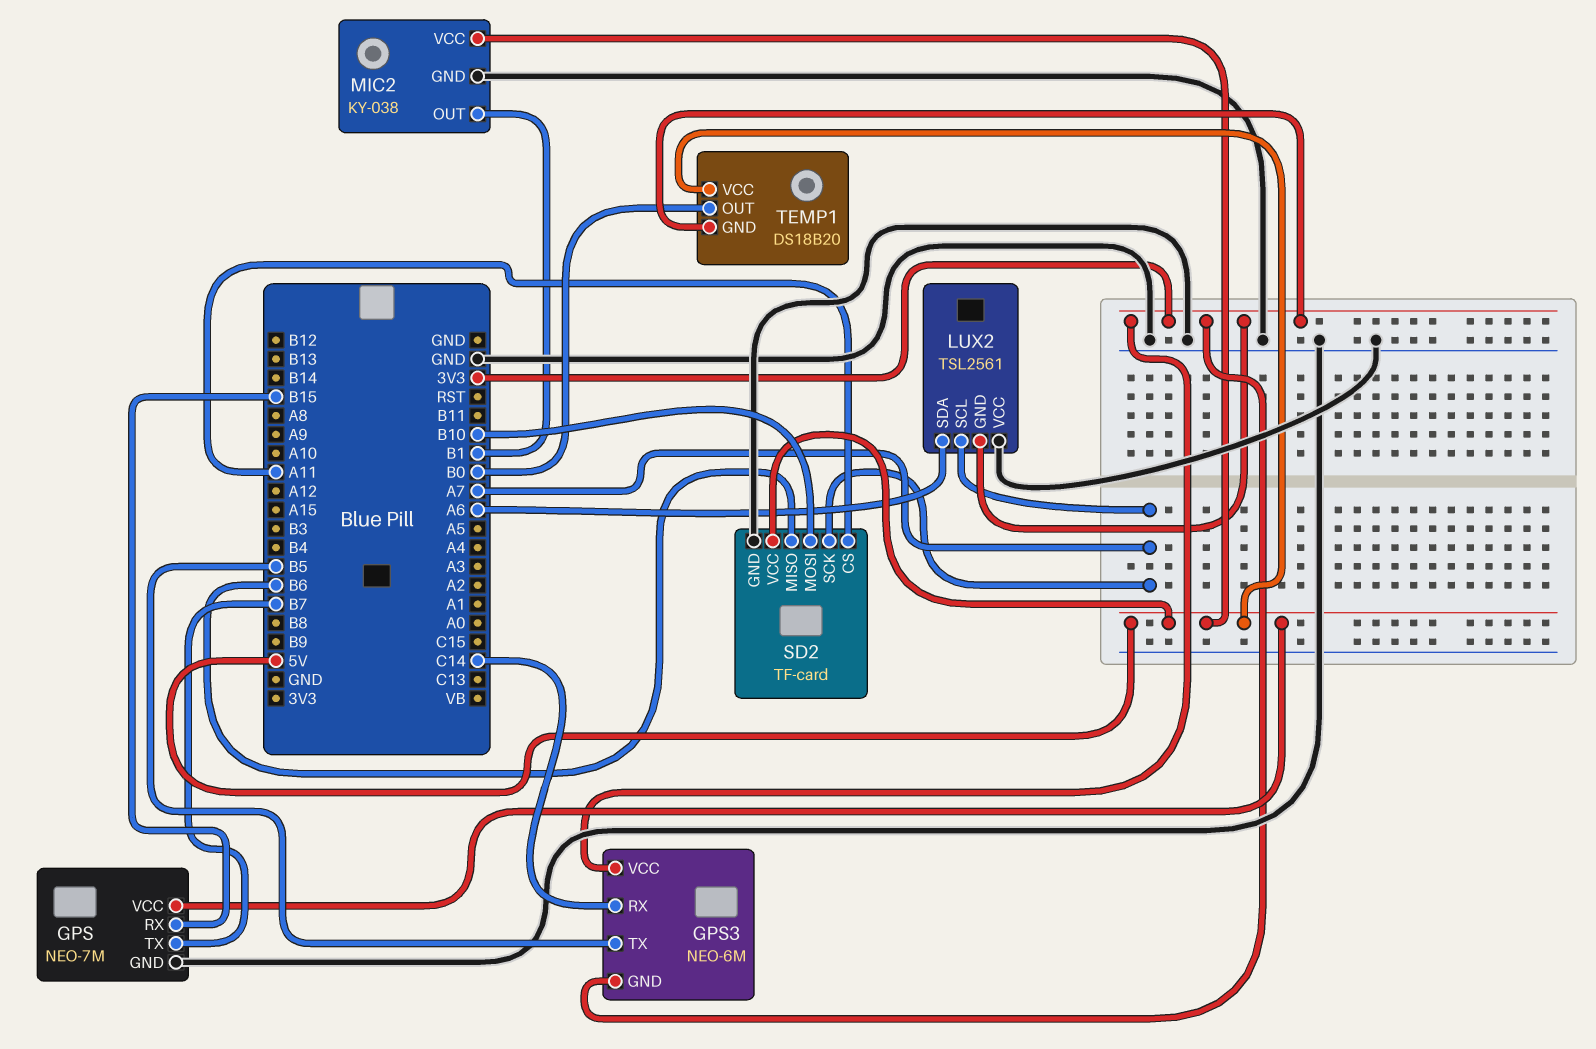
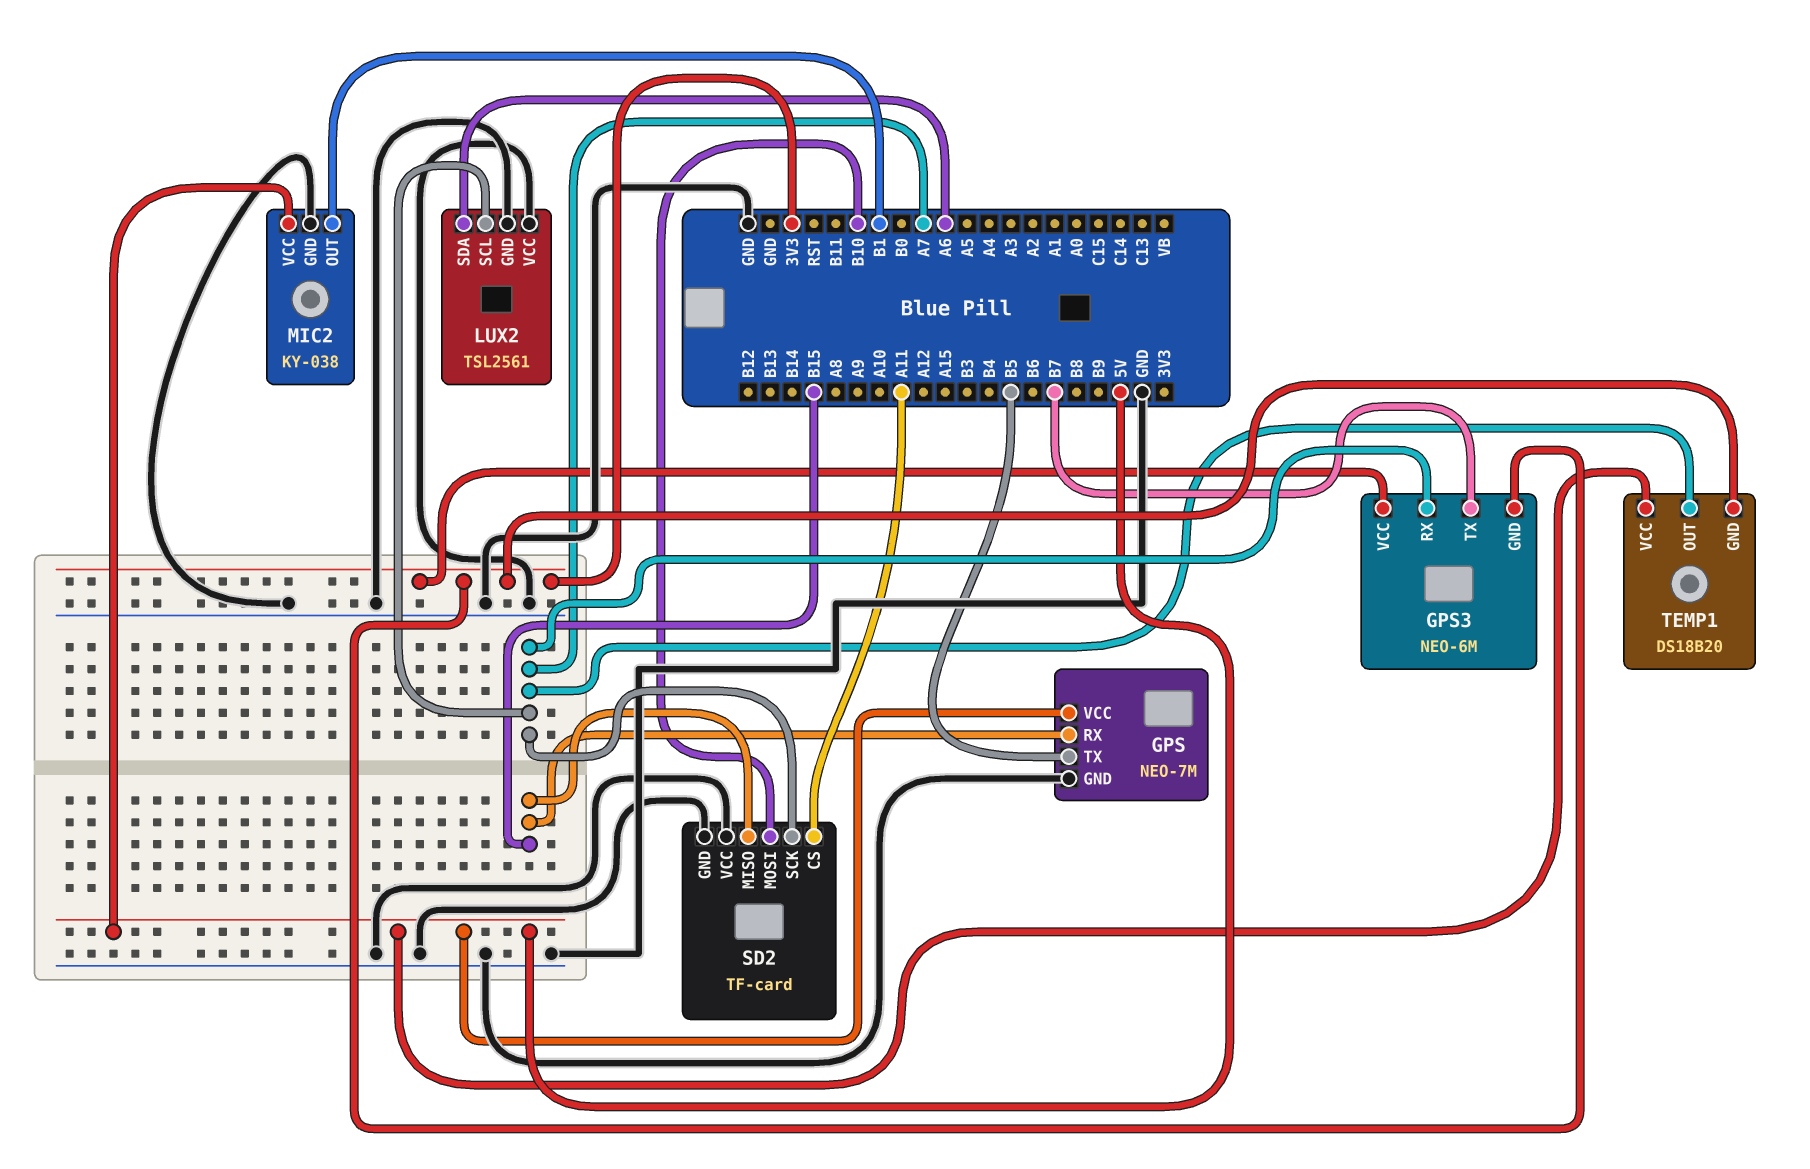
GPS pin TX: B7 -> B5
GPS3 pin RX: C14 -> A7
GPS3 pin TX: B5 -> B7
LUX2 pin GND: 3V3 -> GND
SD2 pin MISO: B6 -> B15
SD2 pin VCC: 5V -> GND
TEMP1 pin OUT: B0 -> A7

